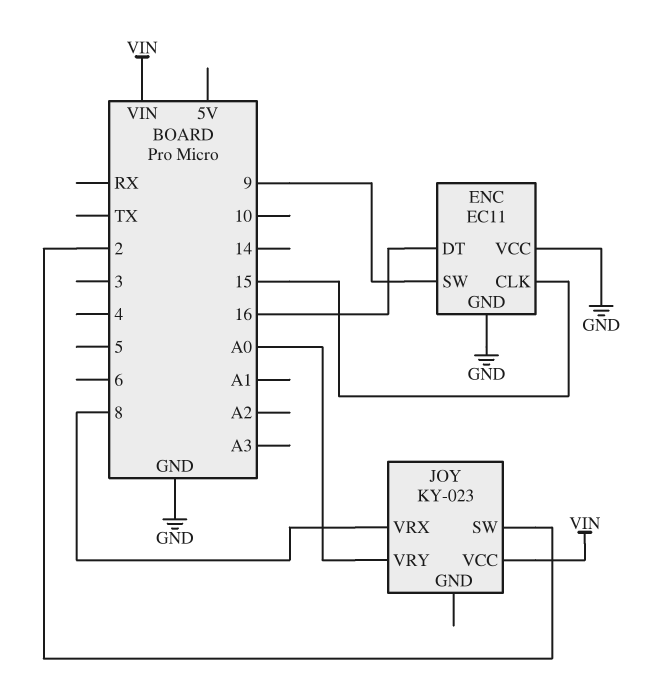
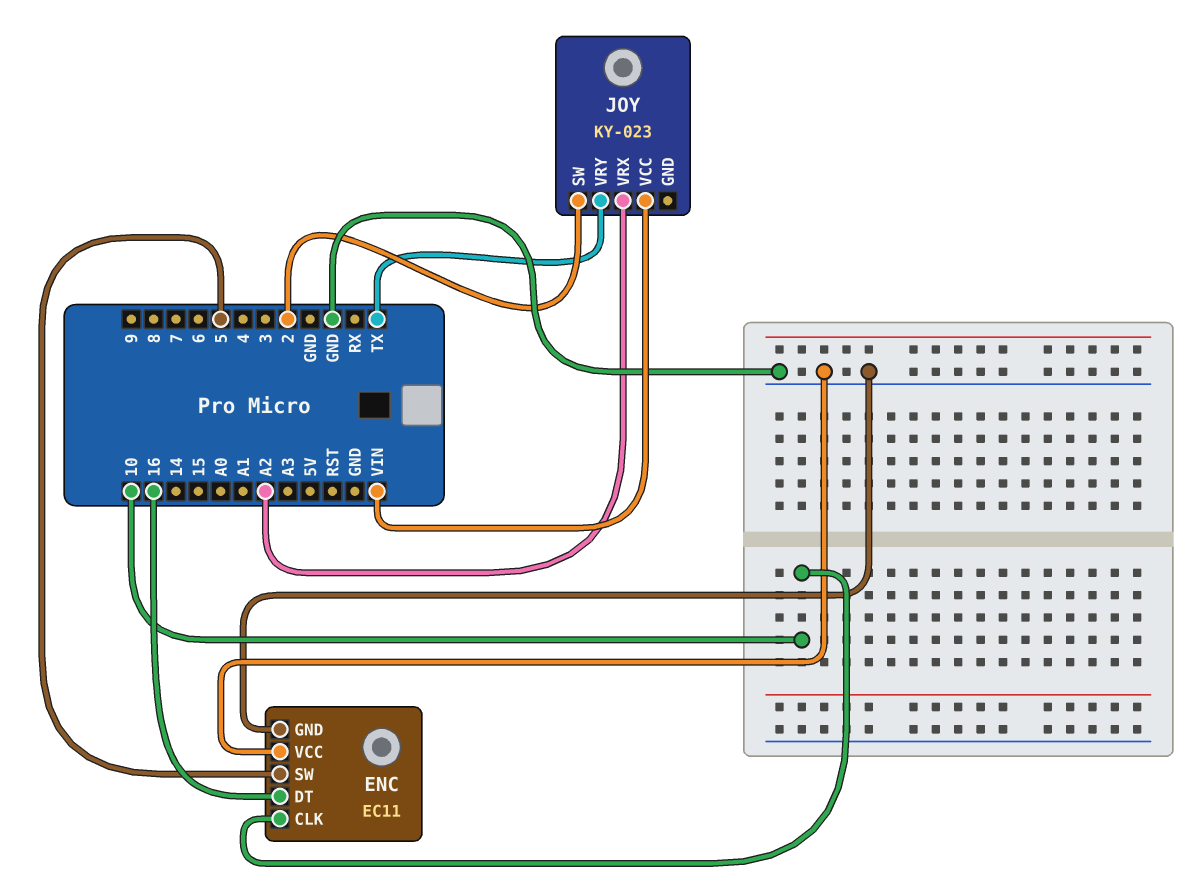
ENC pin CLK: 15 -> 10
ENC pin SW: 9 -> 5
JOY pin VRX: 8 -> A2
JOY pin VRY: A0 -> TX

